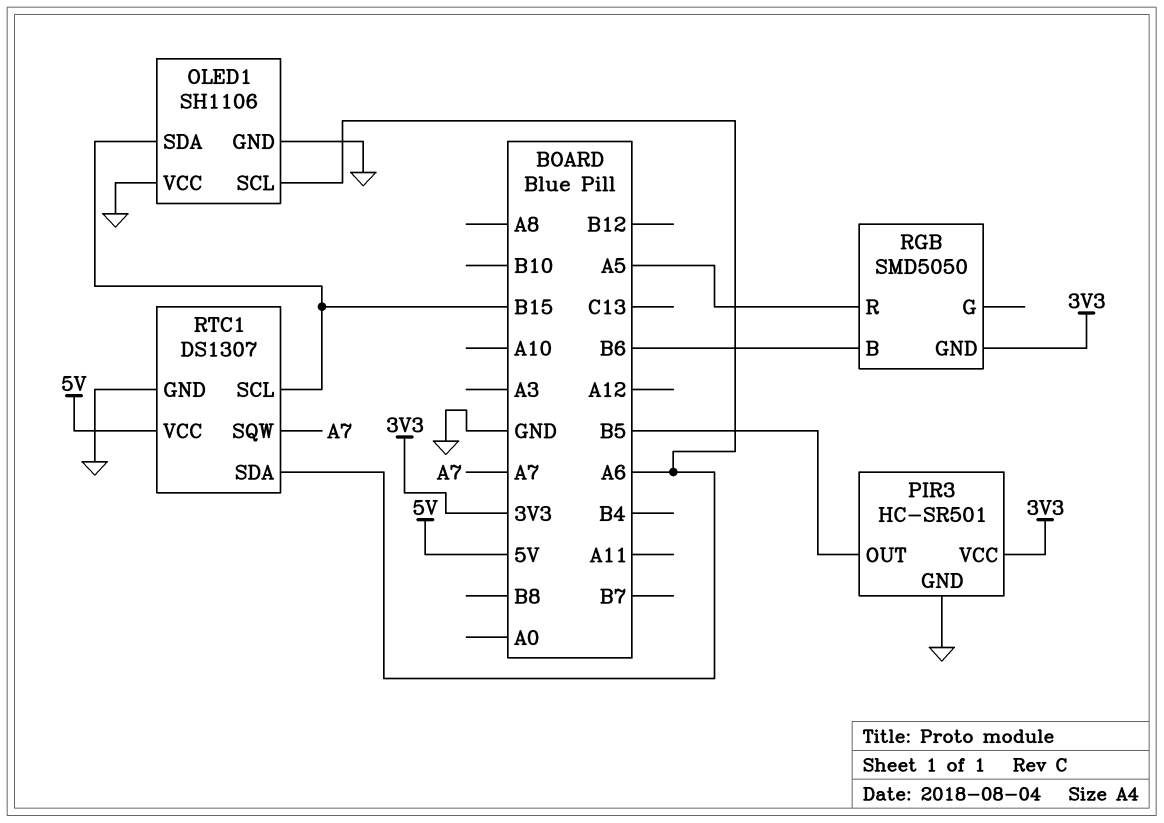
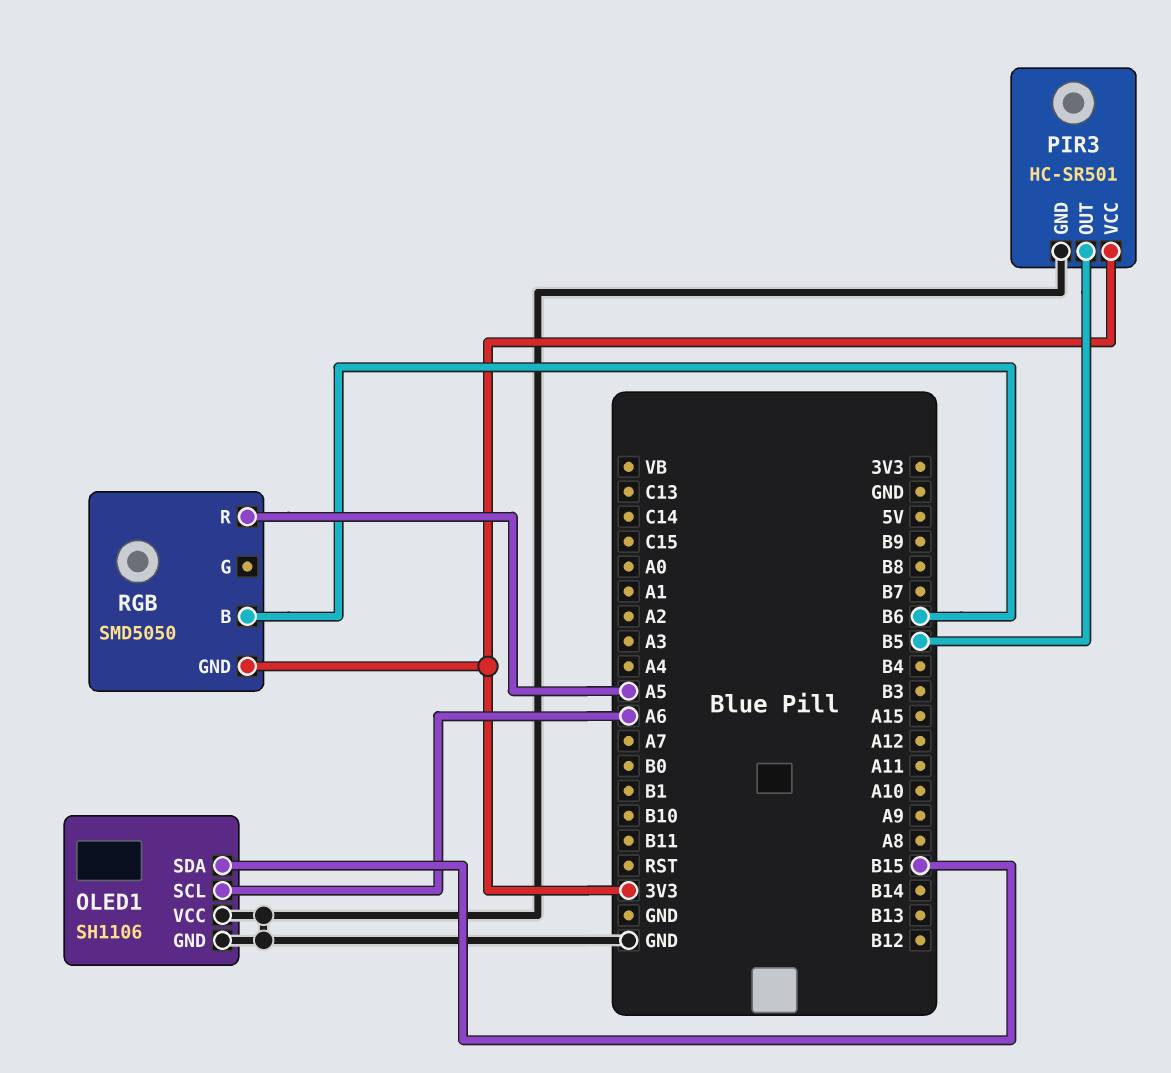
RTC1: DS1307 -> none
RTC1 pin GND: GND -> none
RTC1 pin SCL: B15 -> none
RTC1 pin SDA: A6 -> none
RTC1 pin SQW: A7 -> none
RTC1 pin VCC: 5V -> none

